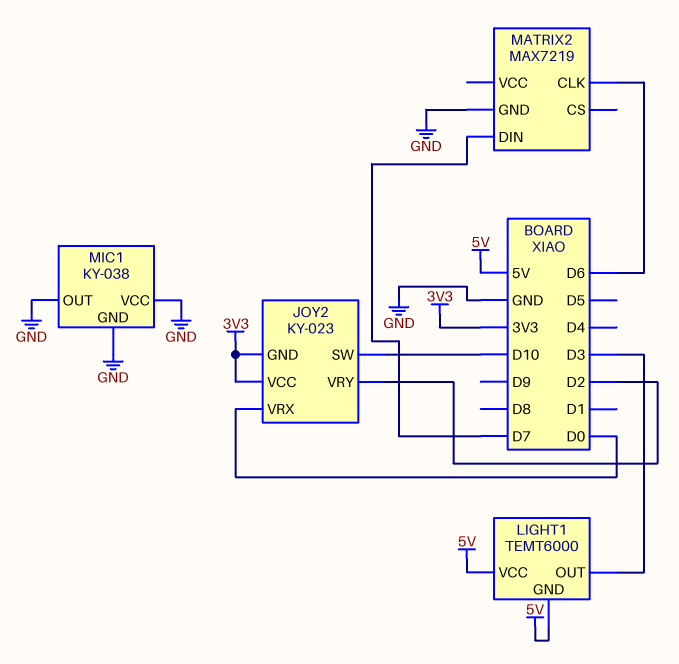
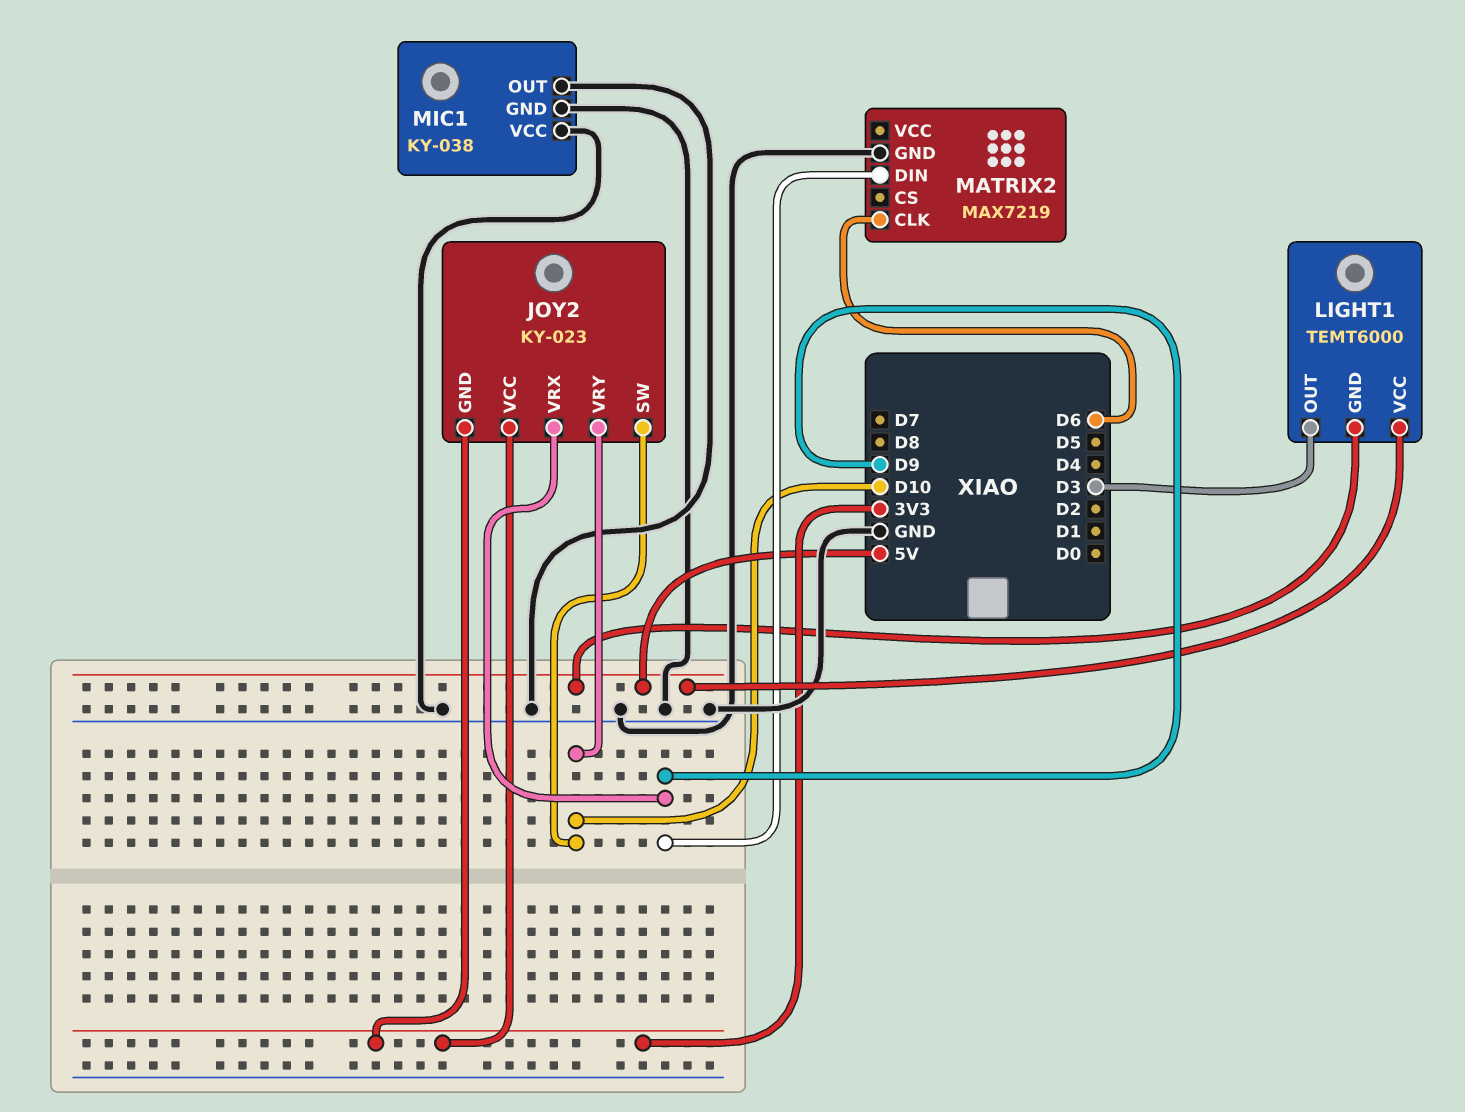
JOY2 pin VRX: D0 -> D9
JOY2 pin VRY: D2 -> D10
MATRIX2 pin DIN: D7 -> D9

